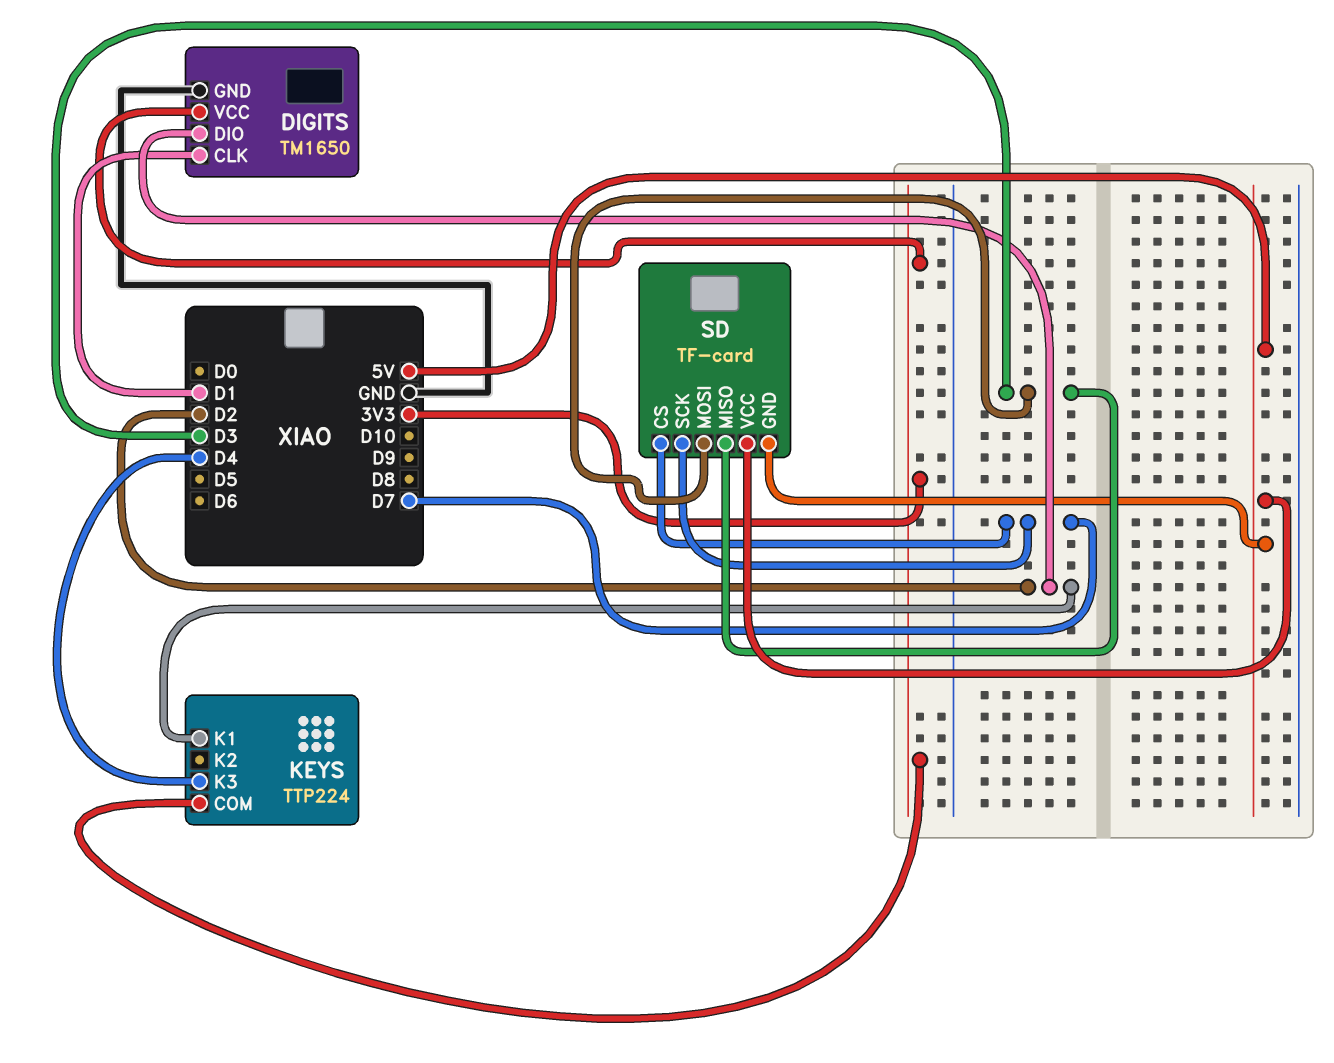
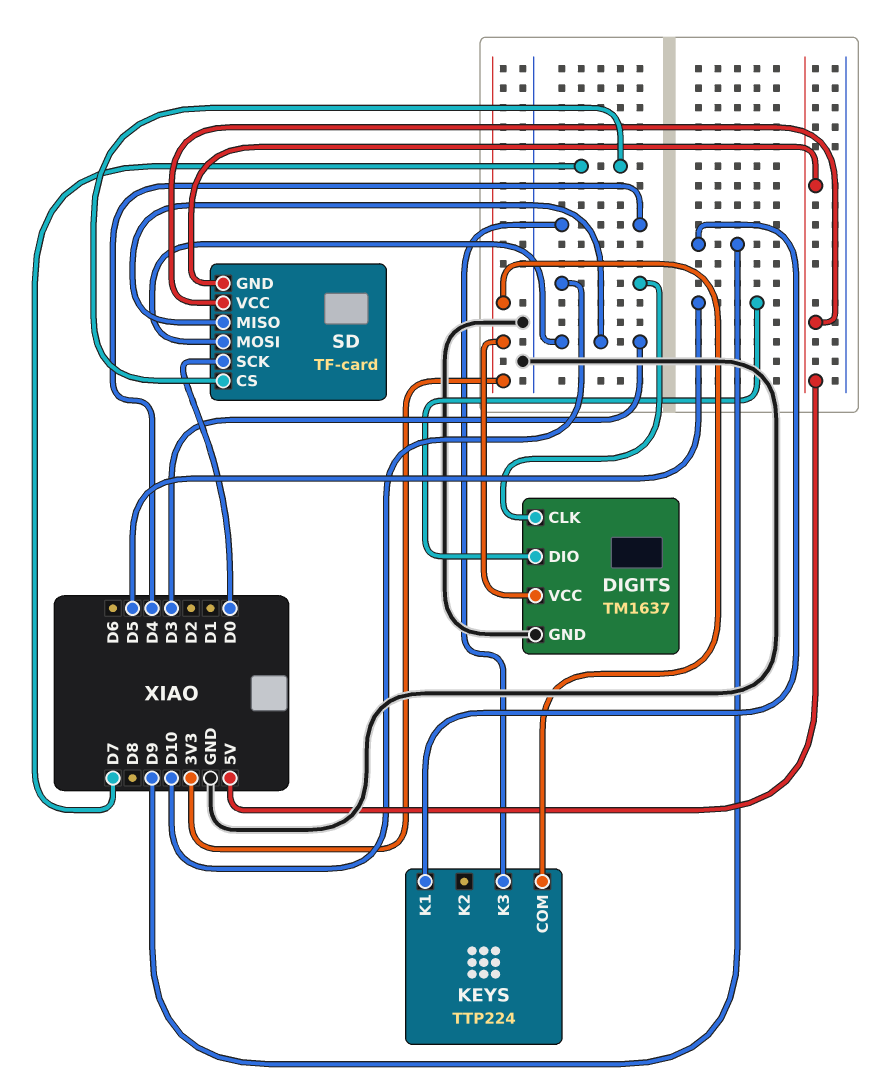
DIGITS: TM1650 -> TM1637
DIGITS pin CLK: D1 -> D10
DIGITS pin DIO: D2 -> D5
KEYS pin K1: D2 -> D9
SD pin SCK: D7 -> D0

